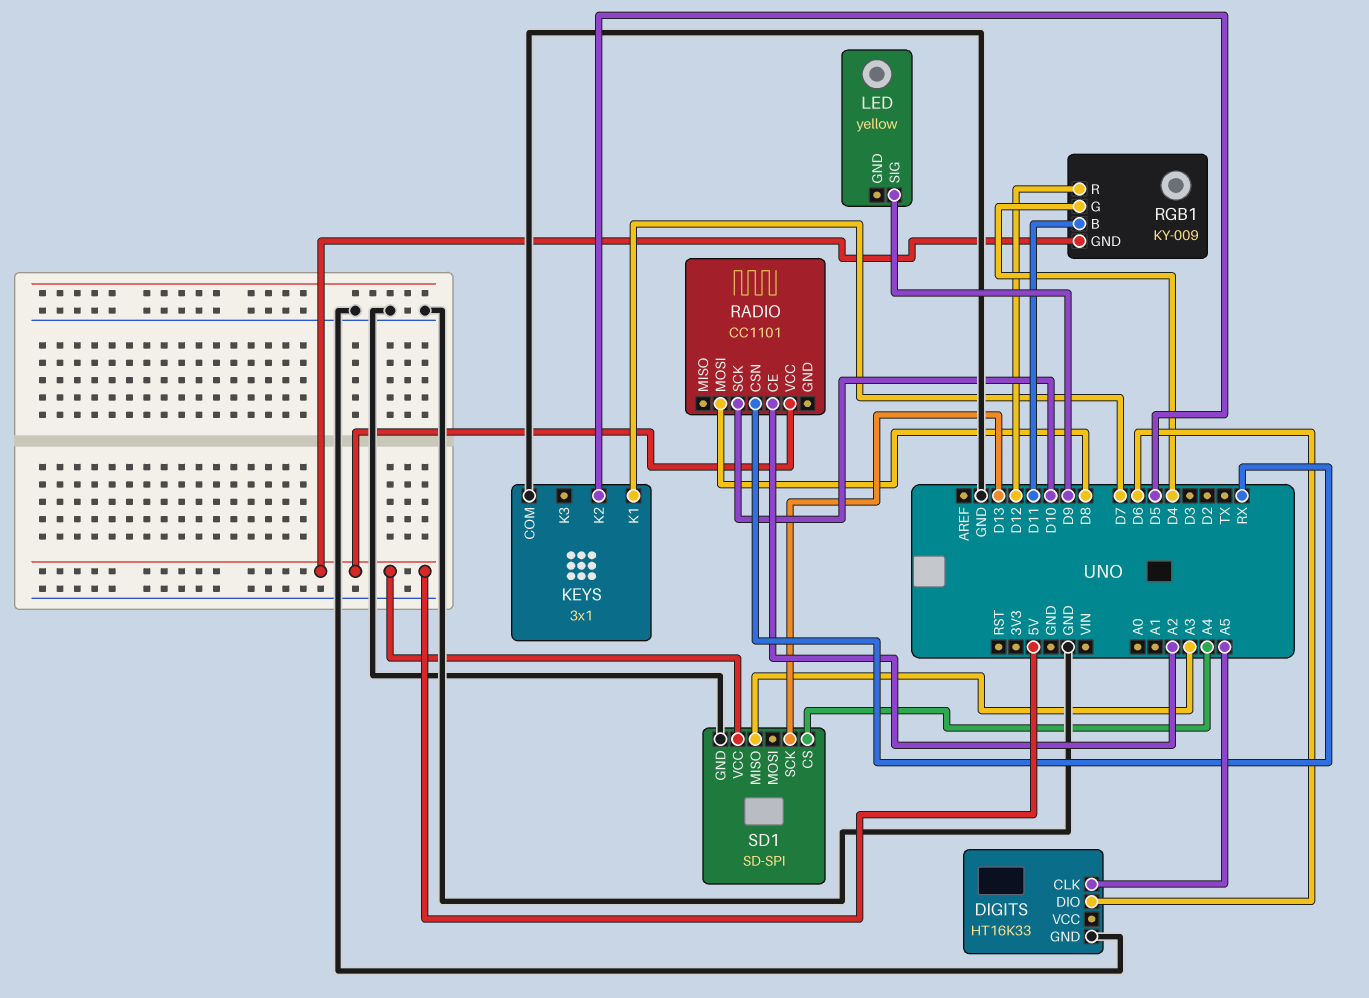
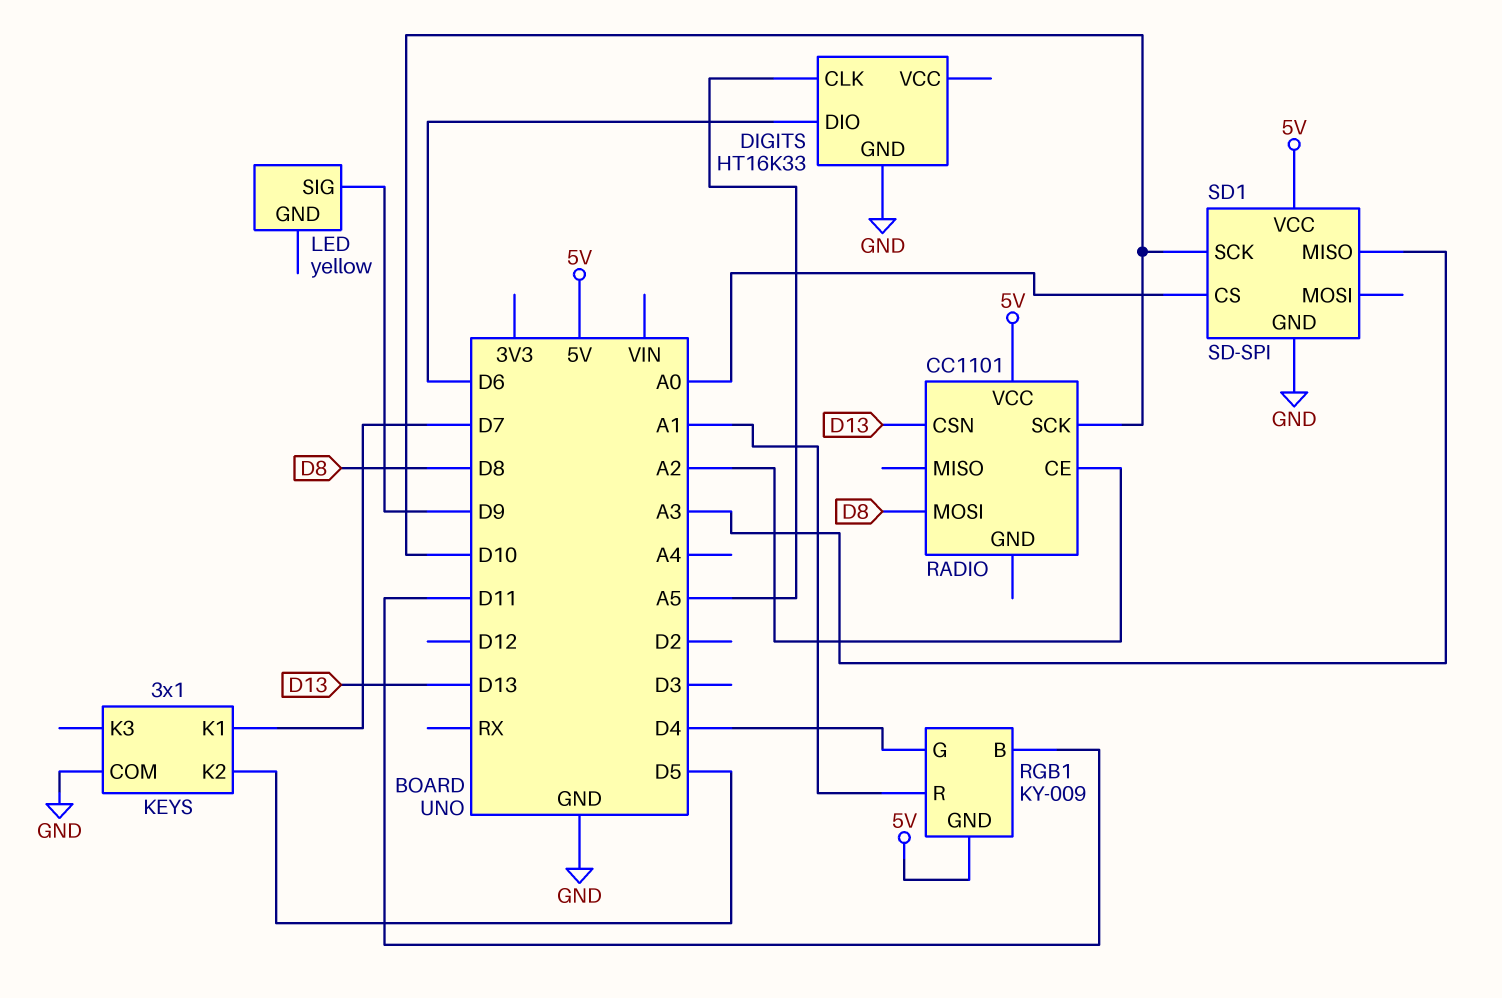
RADIO pin CSN: RX -> D13
RGB1 pin R: D12 -> A1
SD1 pin CS: A4 -> A0
SD1 pin SCK: D13 -> D10

